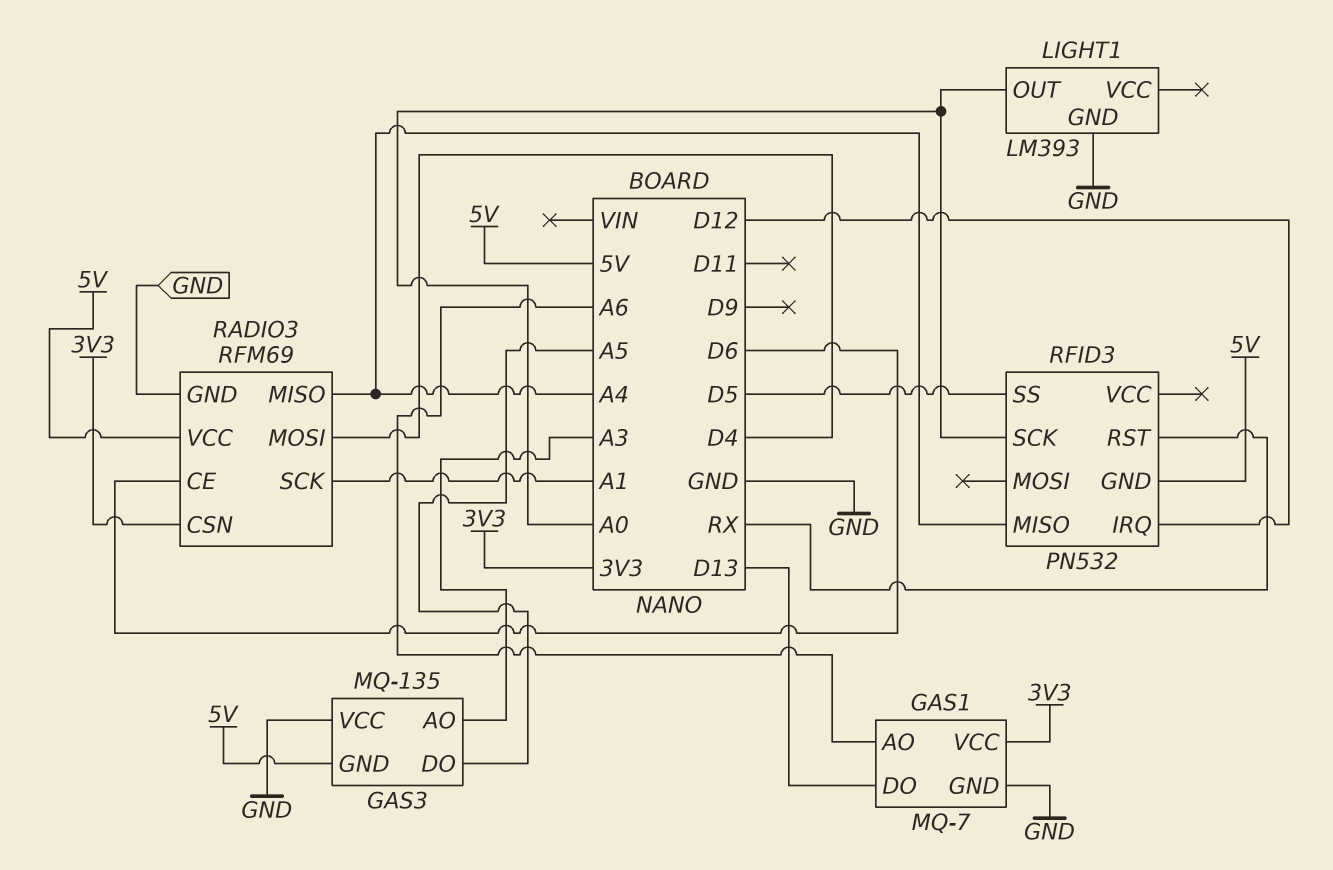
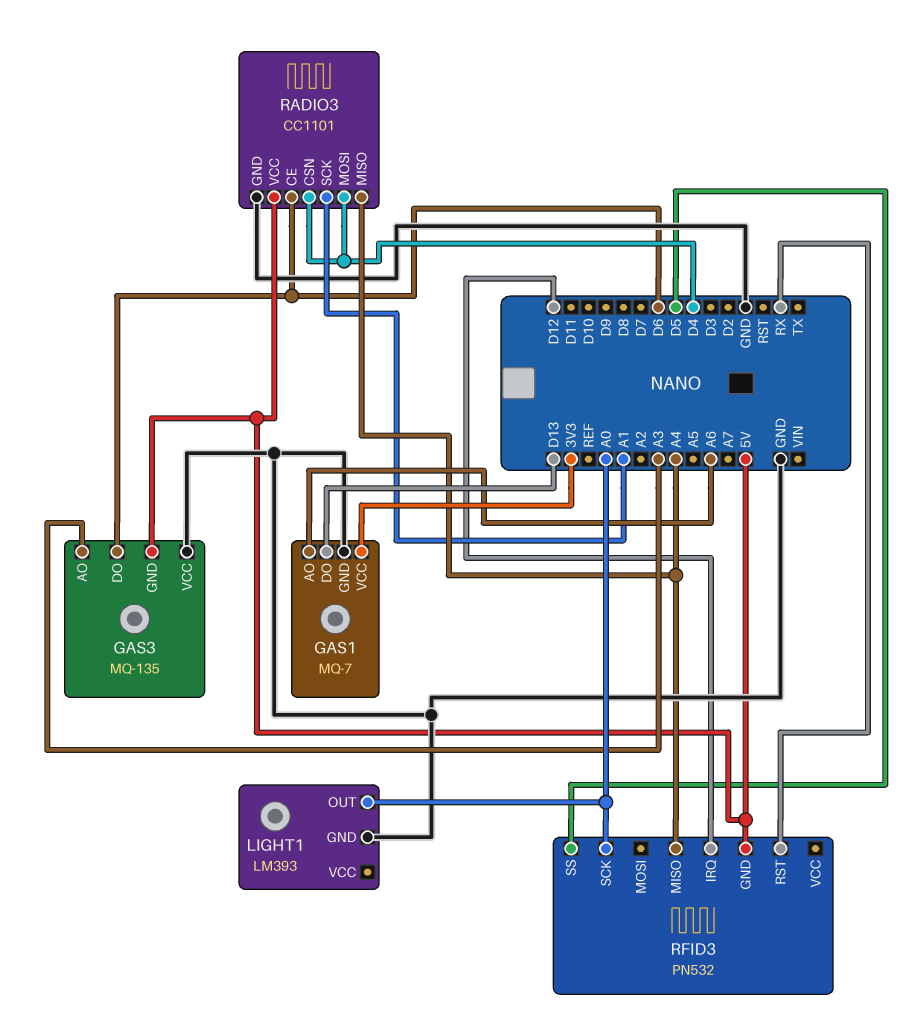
GAS3 pin DO: A5 -> D6
RADIO3: RFM69 -> CC1101
RADIO3 pin CSN: 3V3 -> D4

